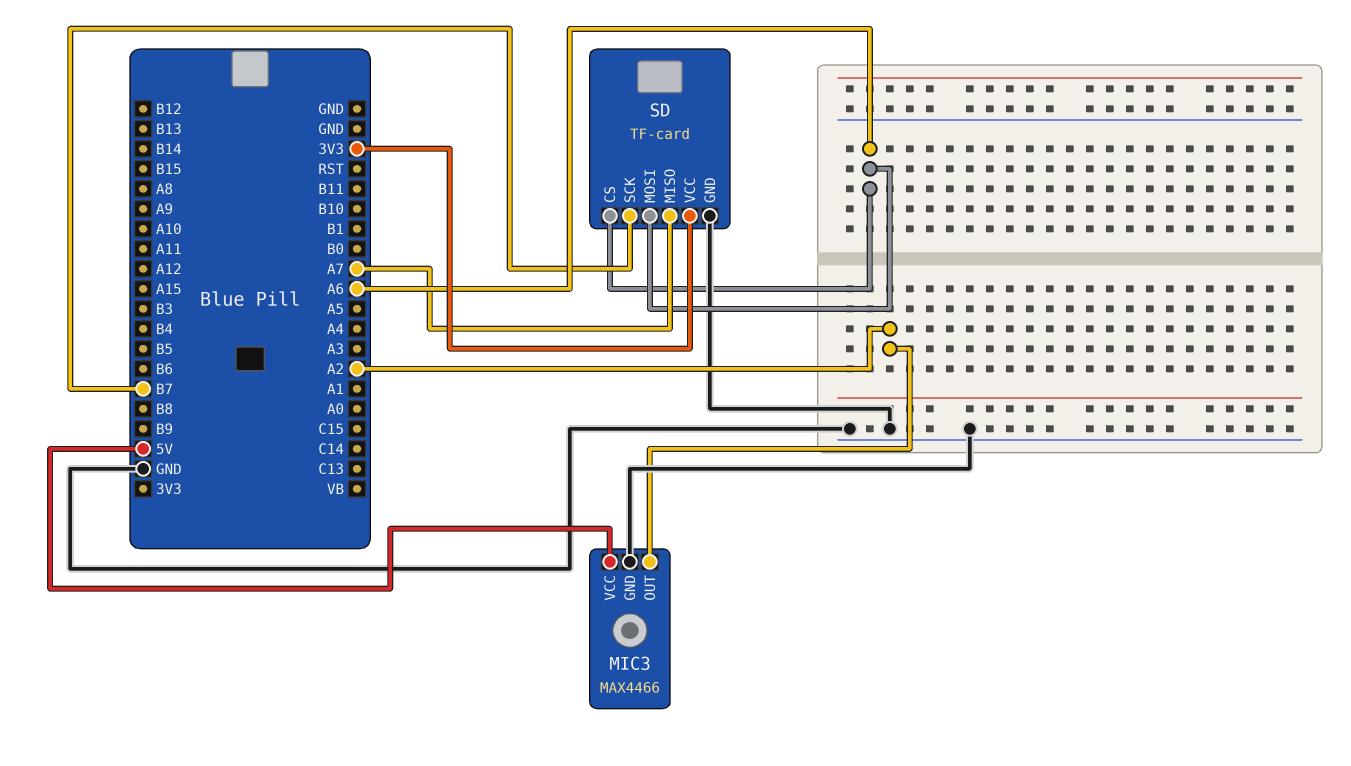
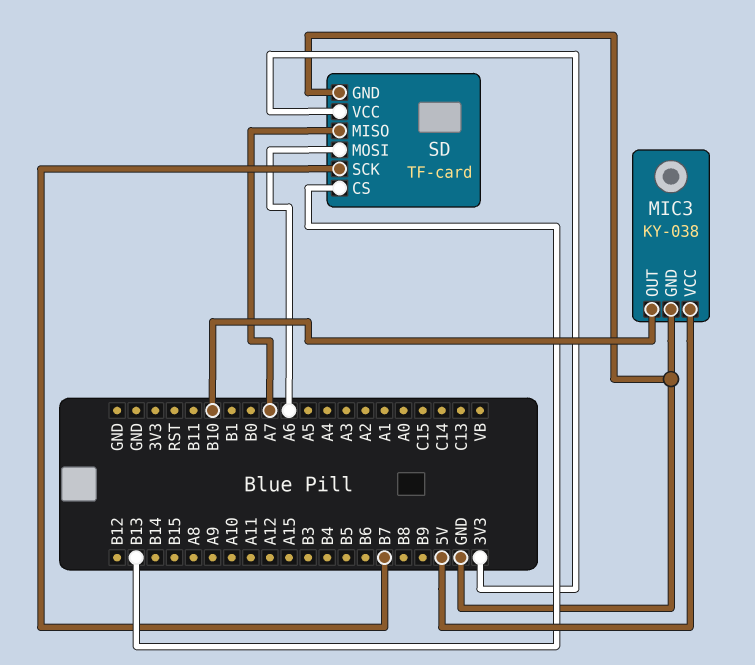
MIC3: MAX4466 -> KY-038
MIC3 pin OUT: A2 -> B10
SD pin CS: A6 -> B13

